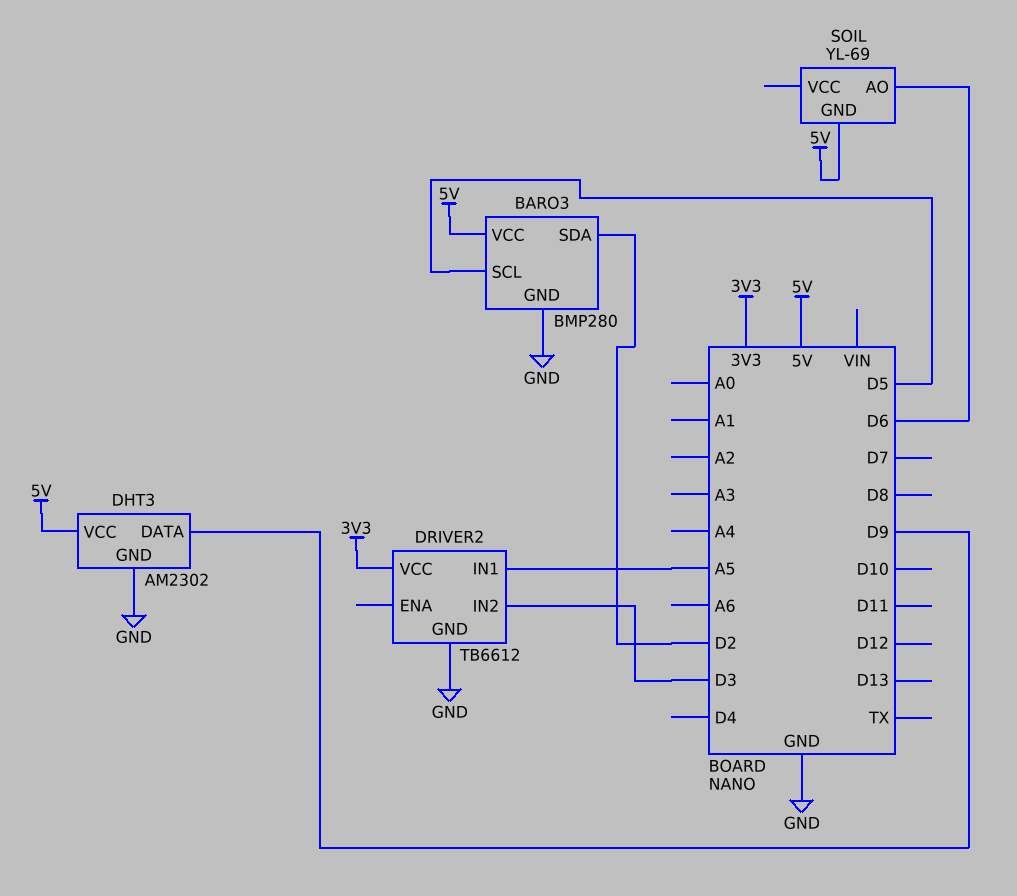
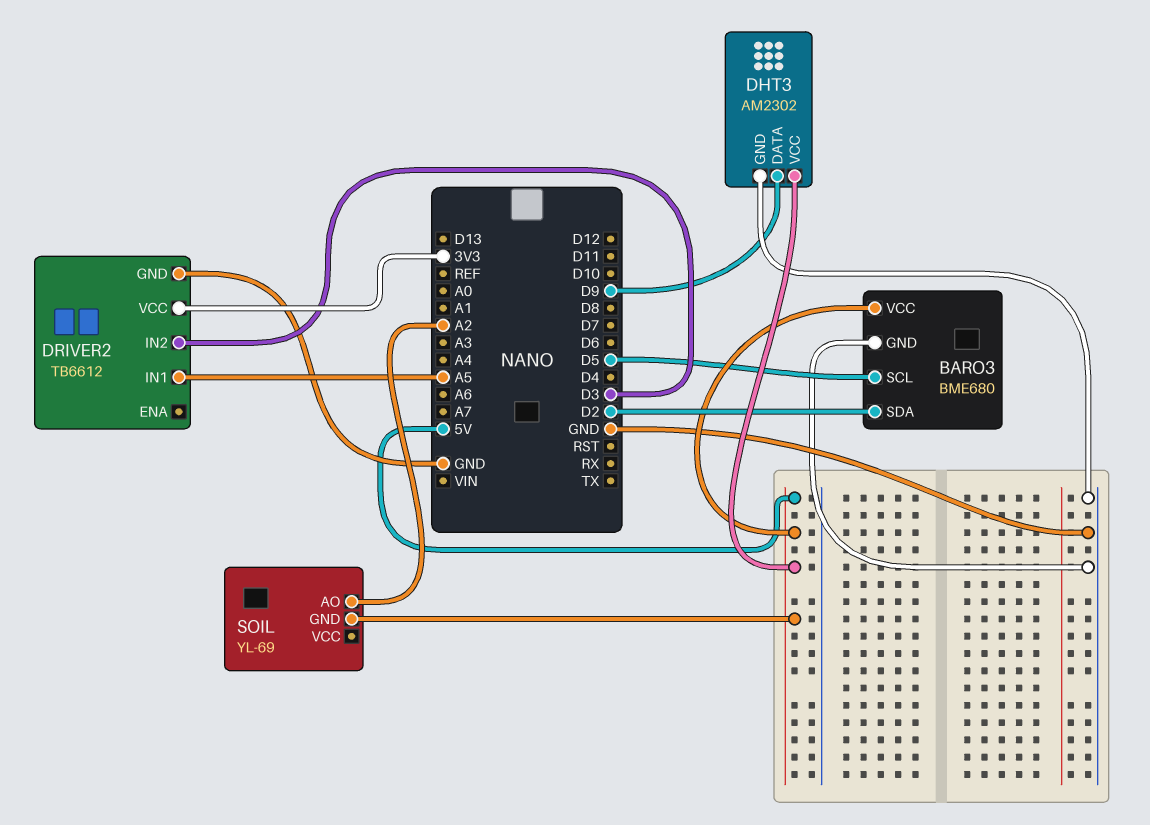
BARO3: BMP280 -> BME680
SOIL pin AO: D6 -> A2

